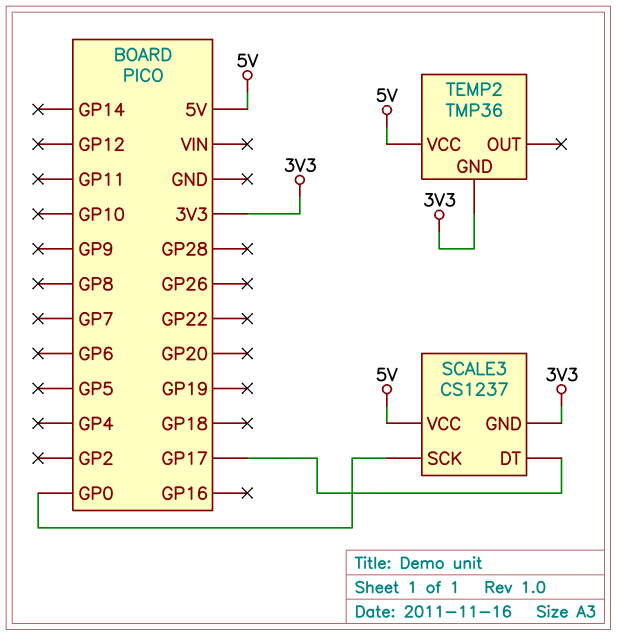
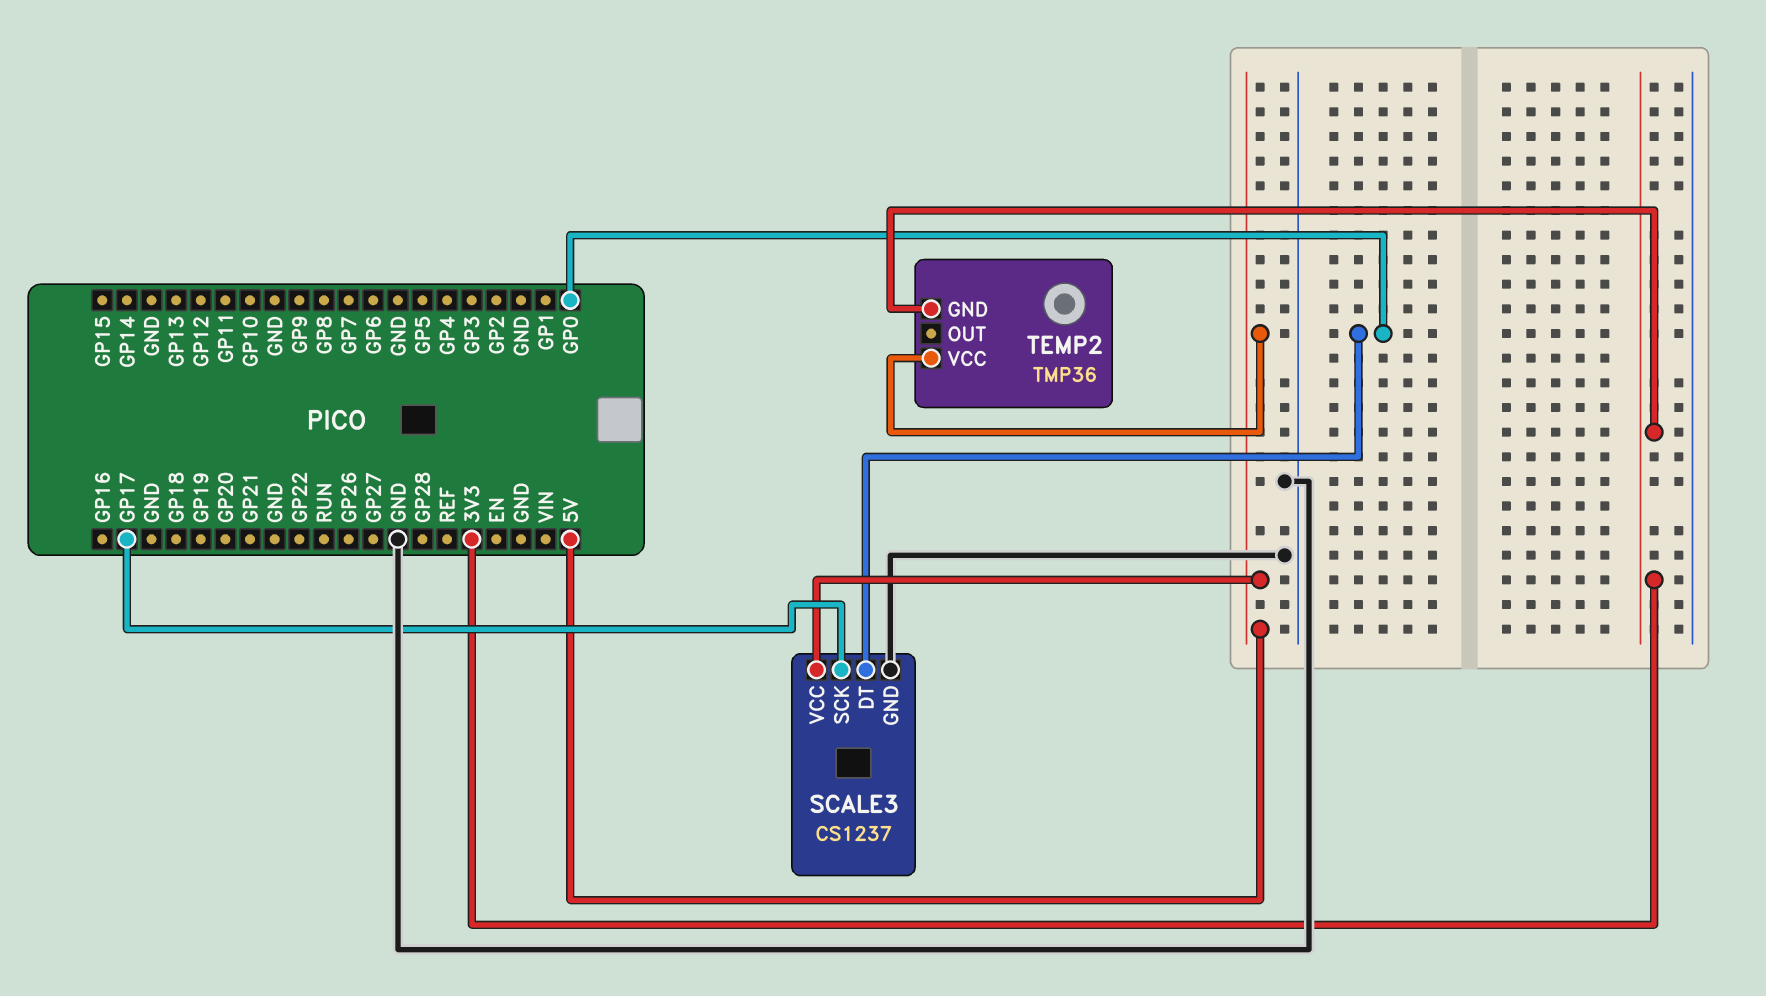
SCALE3 pin DT: GP17 -> GP0
SCALE3 pin GND: 3V3 -> GND
SCALE3 pin SCK: GP0 -> GP17

